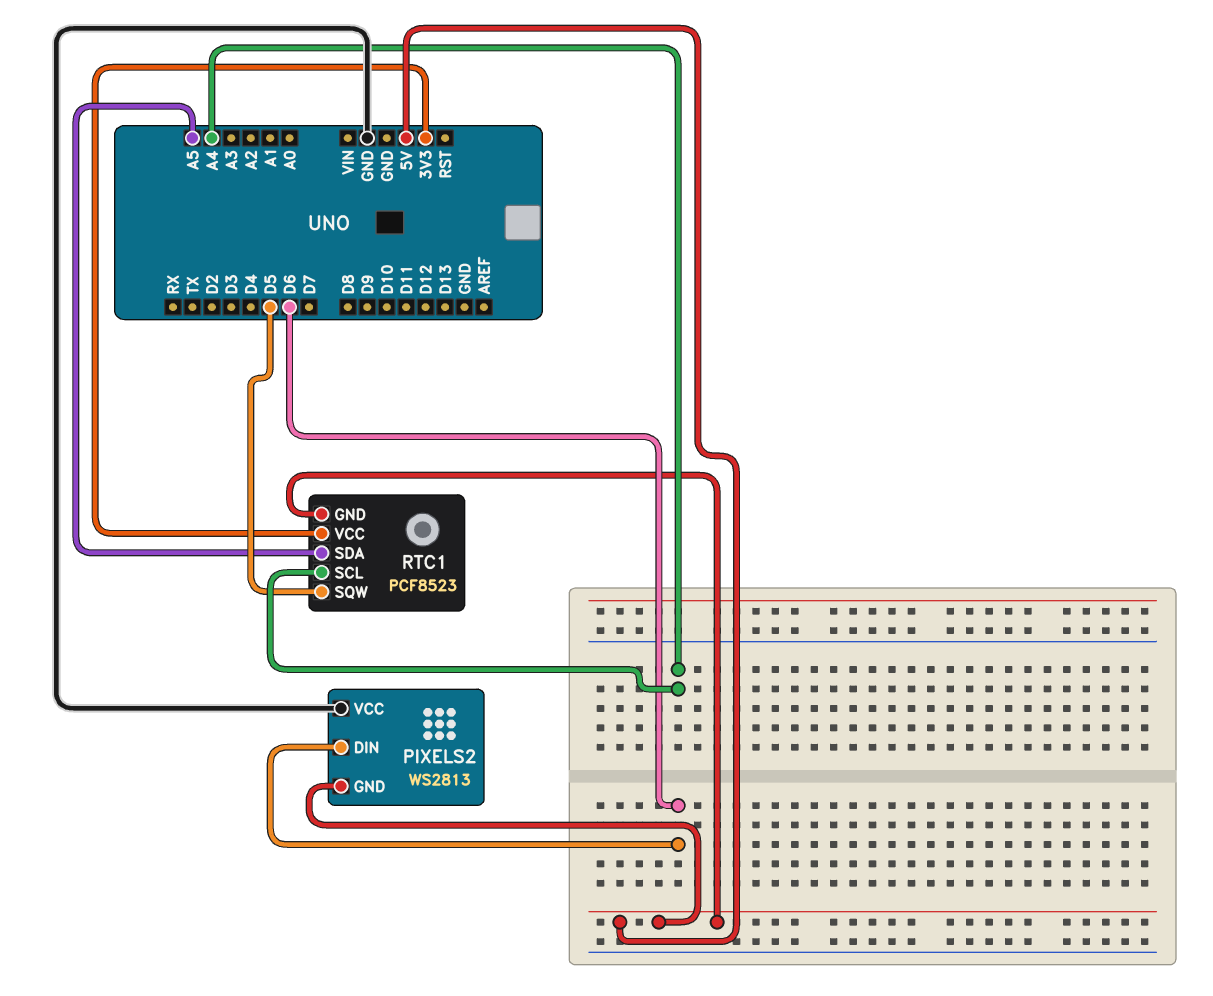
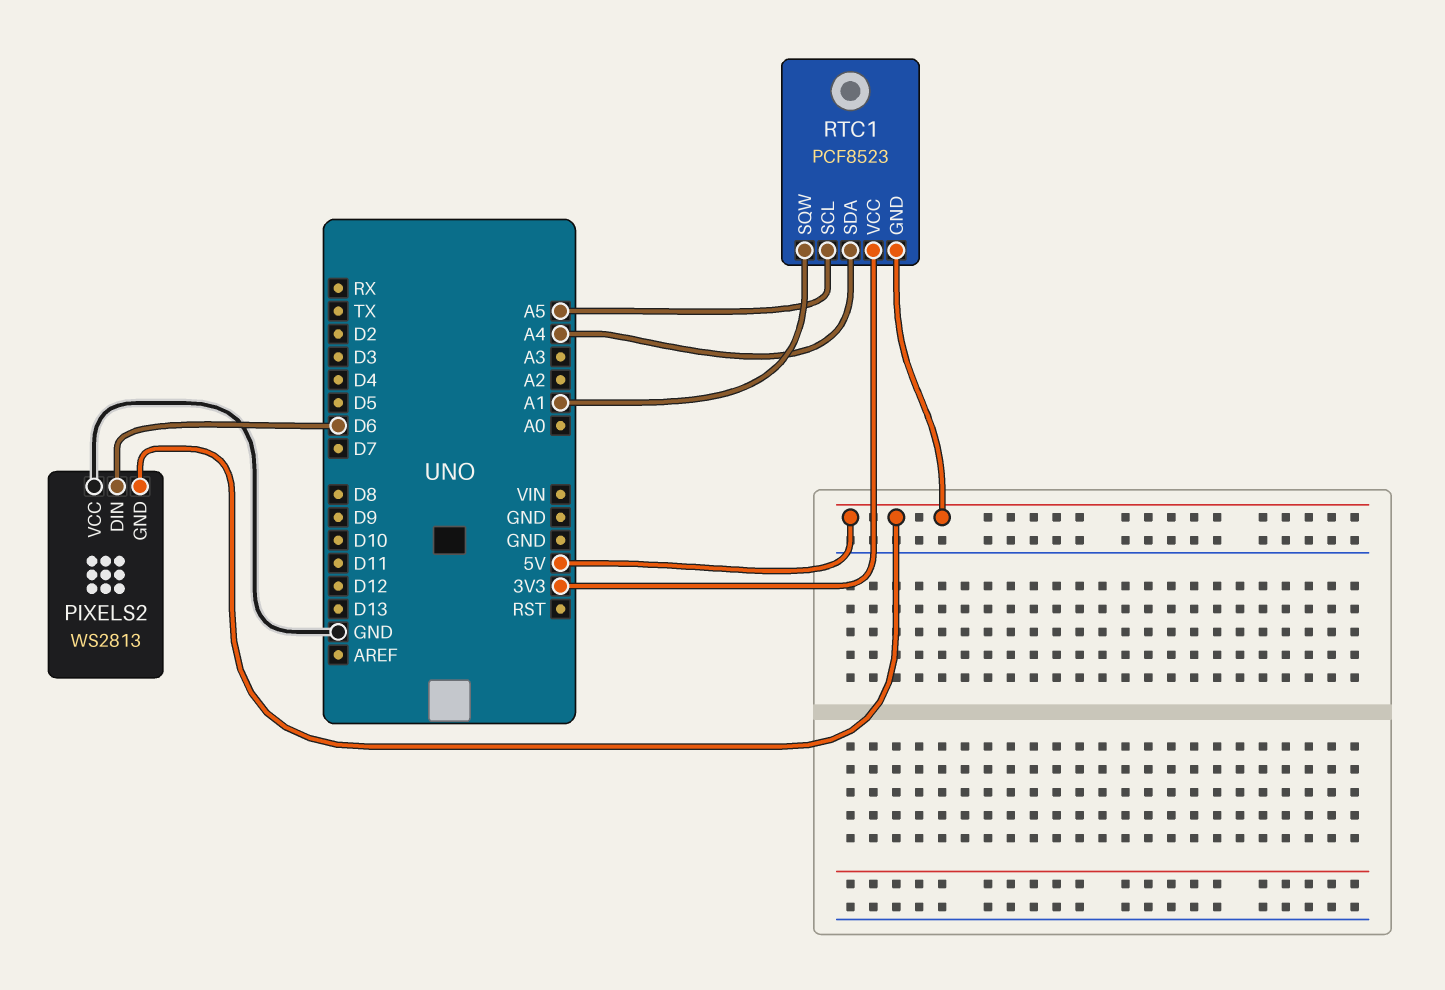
RTC1 pin SCL: A4 -> A5
RTC1 pin SDA: A5 -> A4
RTC1 pin SQW: D5 -> A1

